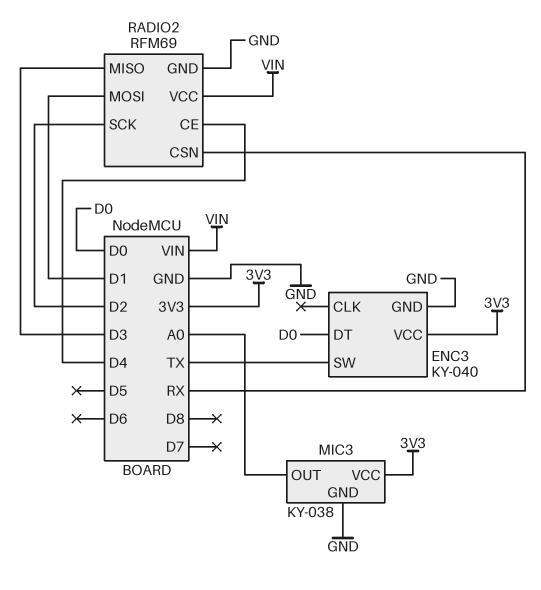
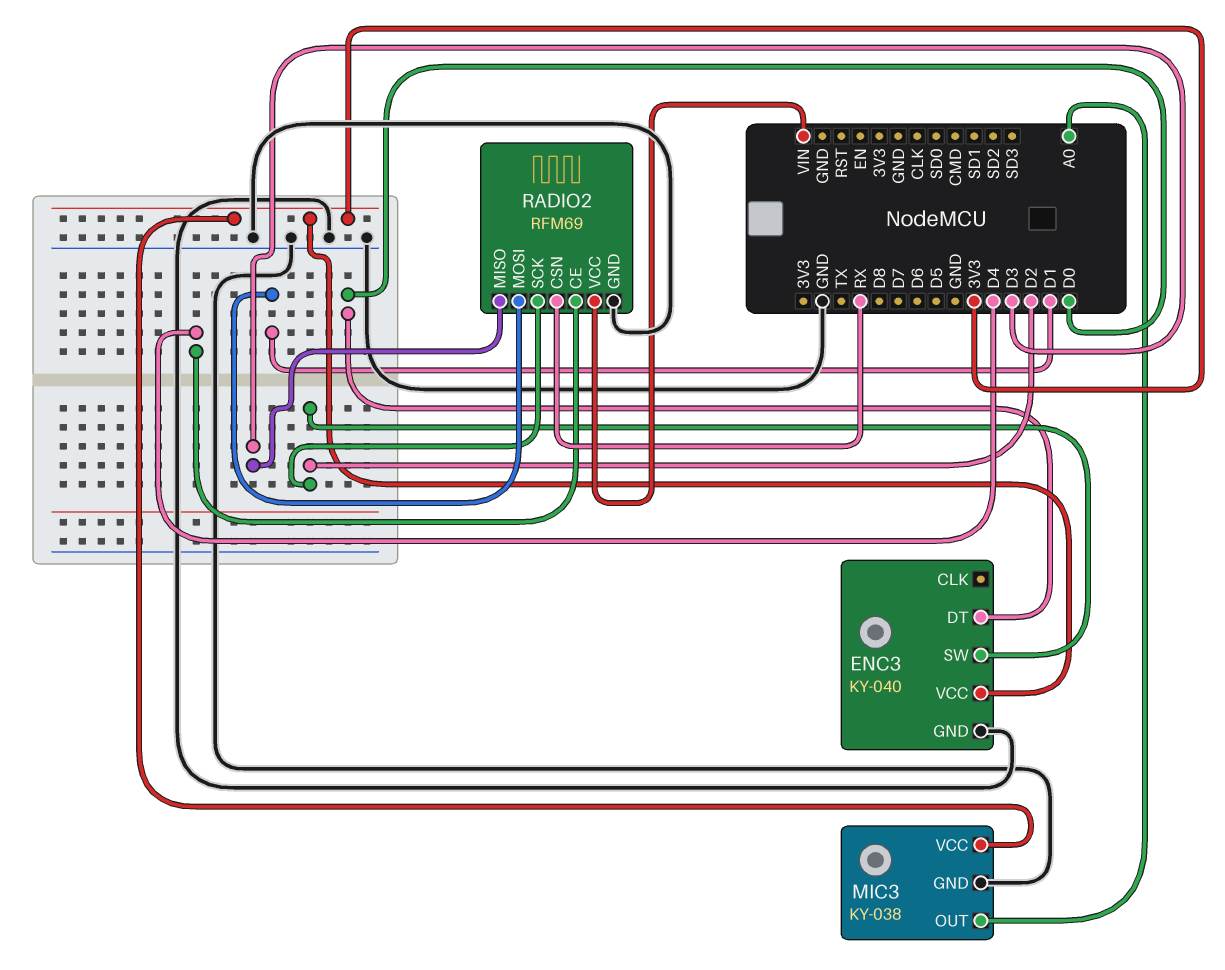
ENC3 pin SW: TX -> D2

